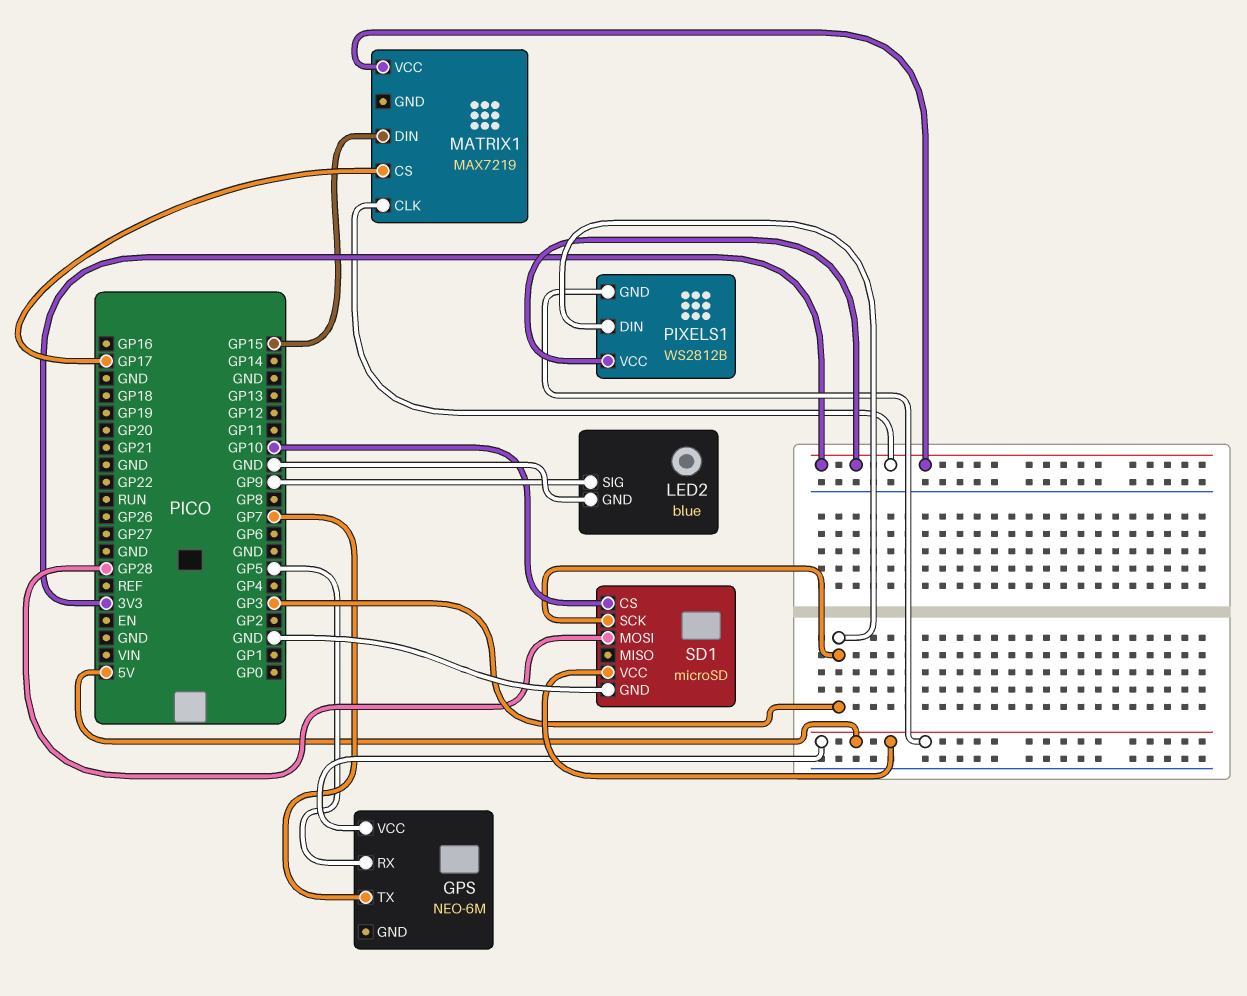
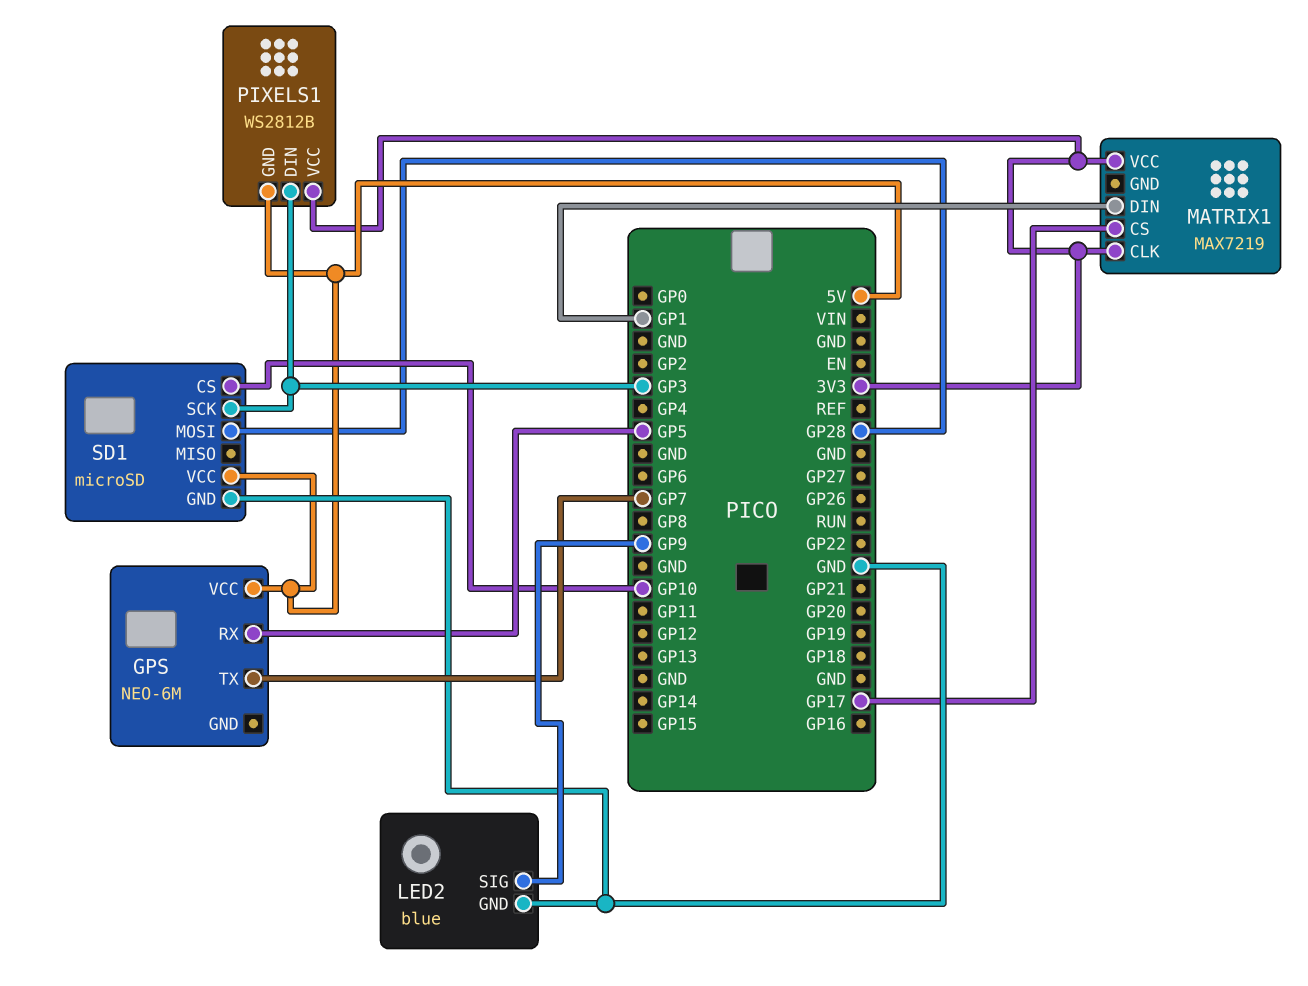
MATRIX1 pin DIN: GP15 -> GP1

